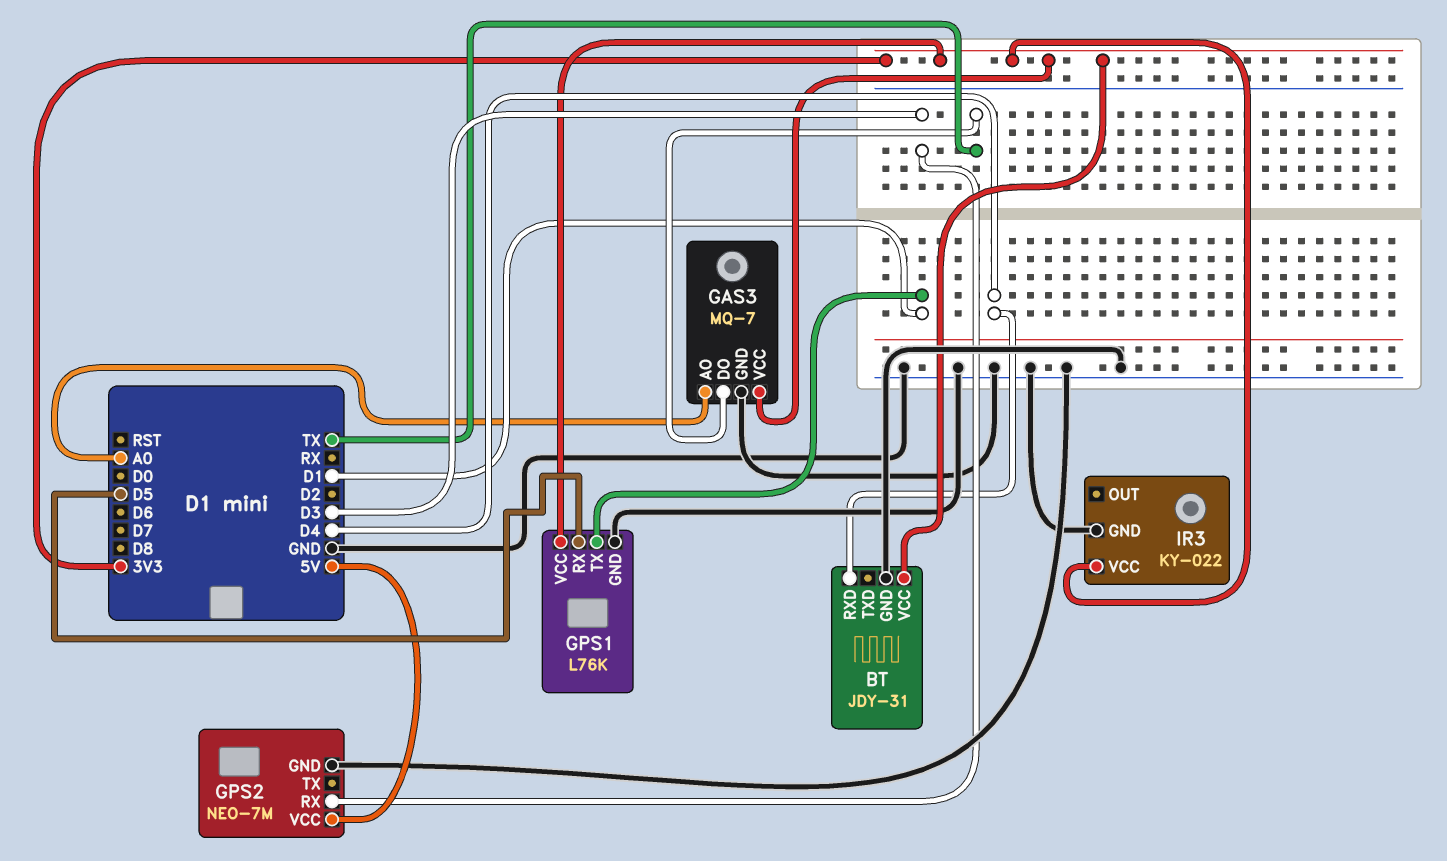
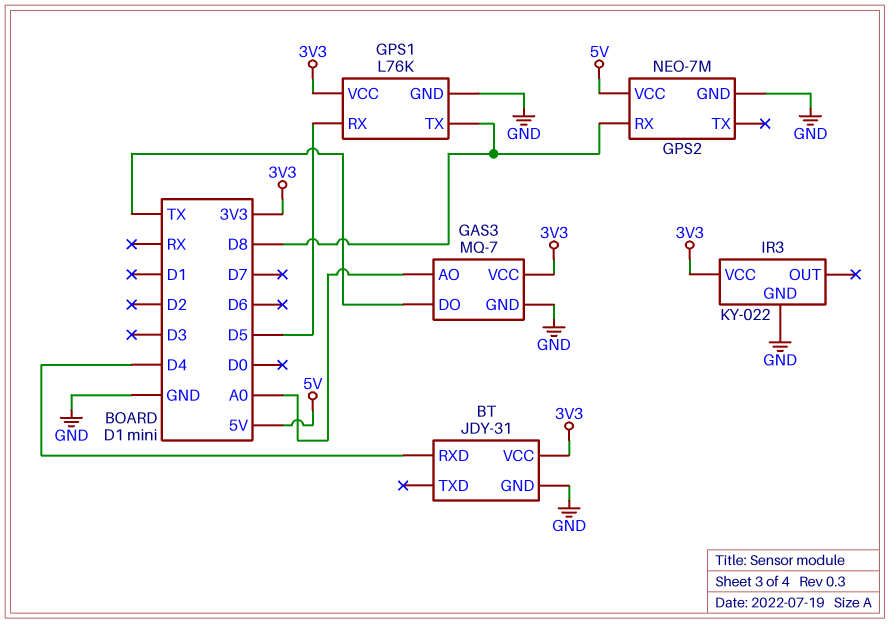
GPS1 pin TX: D1 -> D8
GPS2 pin RX: D3 -> D8

